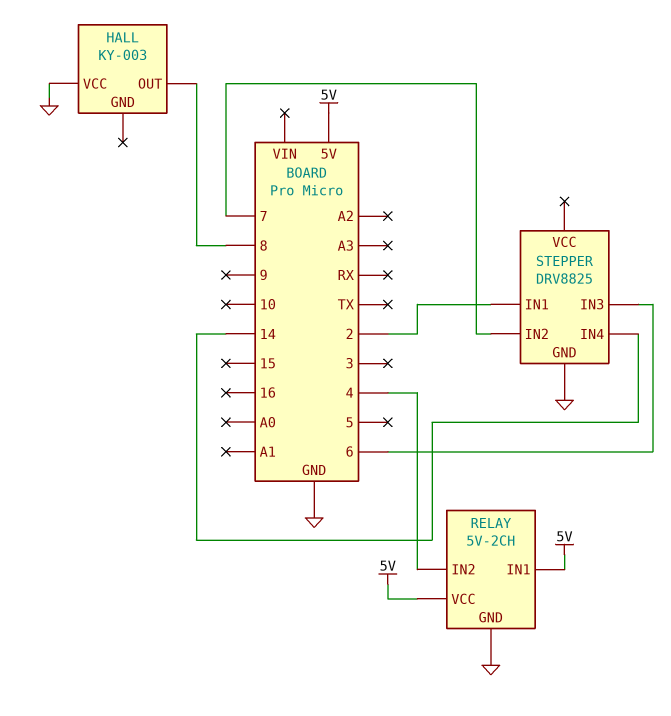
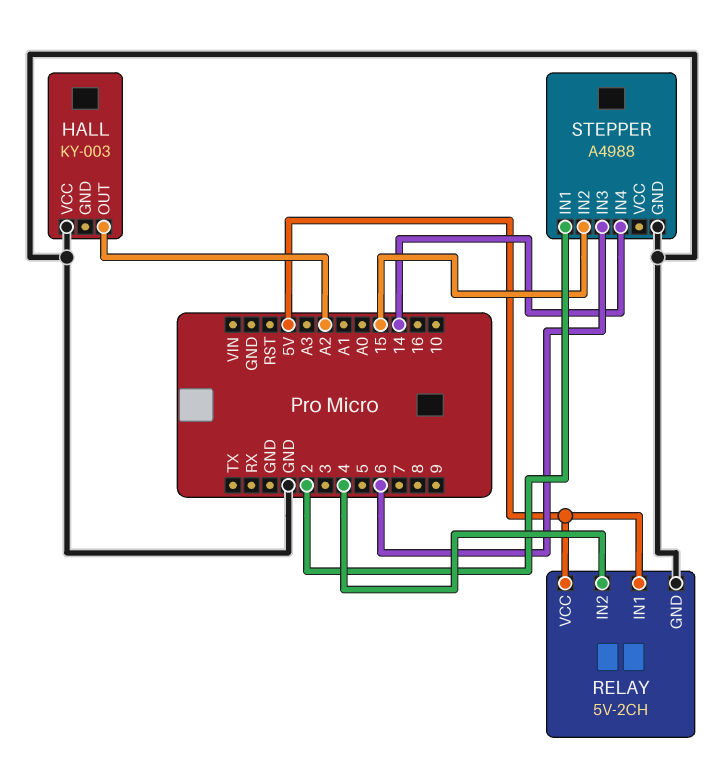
HALL pin OUT: 8 -> A2
STEPPER: DRV8825 -> A4988
STEPPER pin IN2: 7 -> 15

